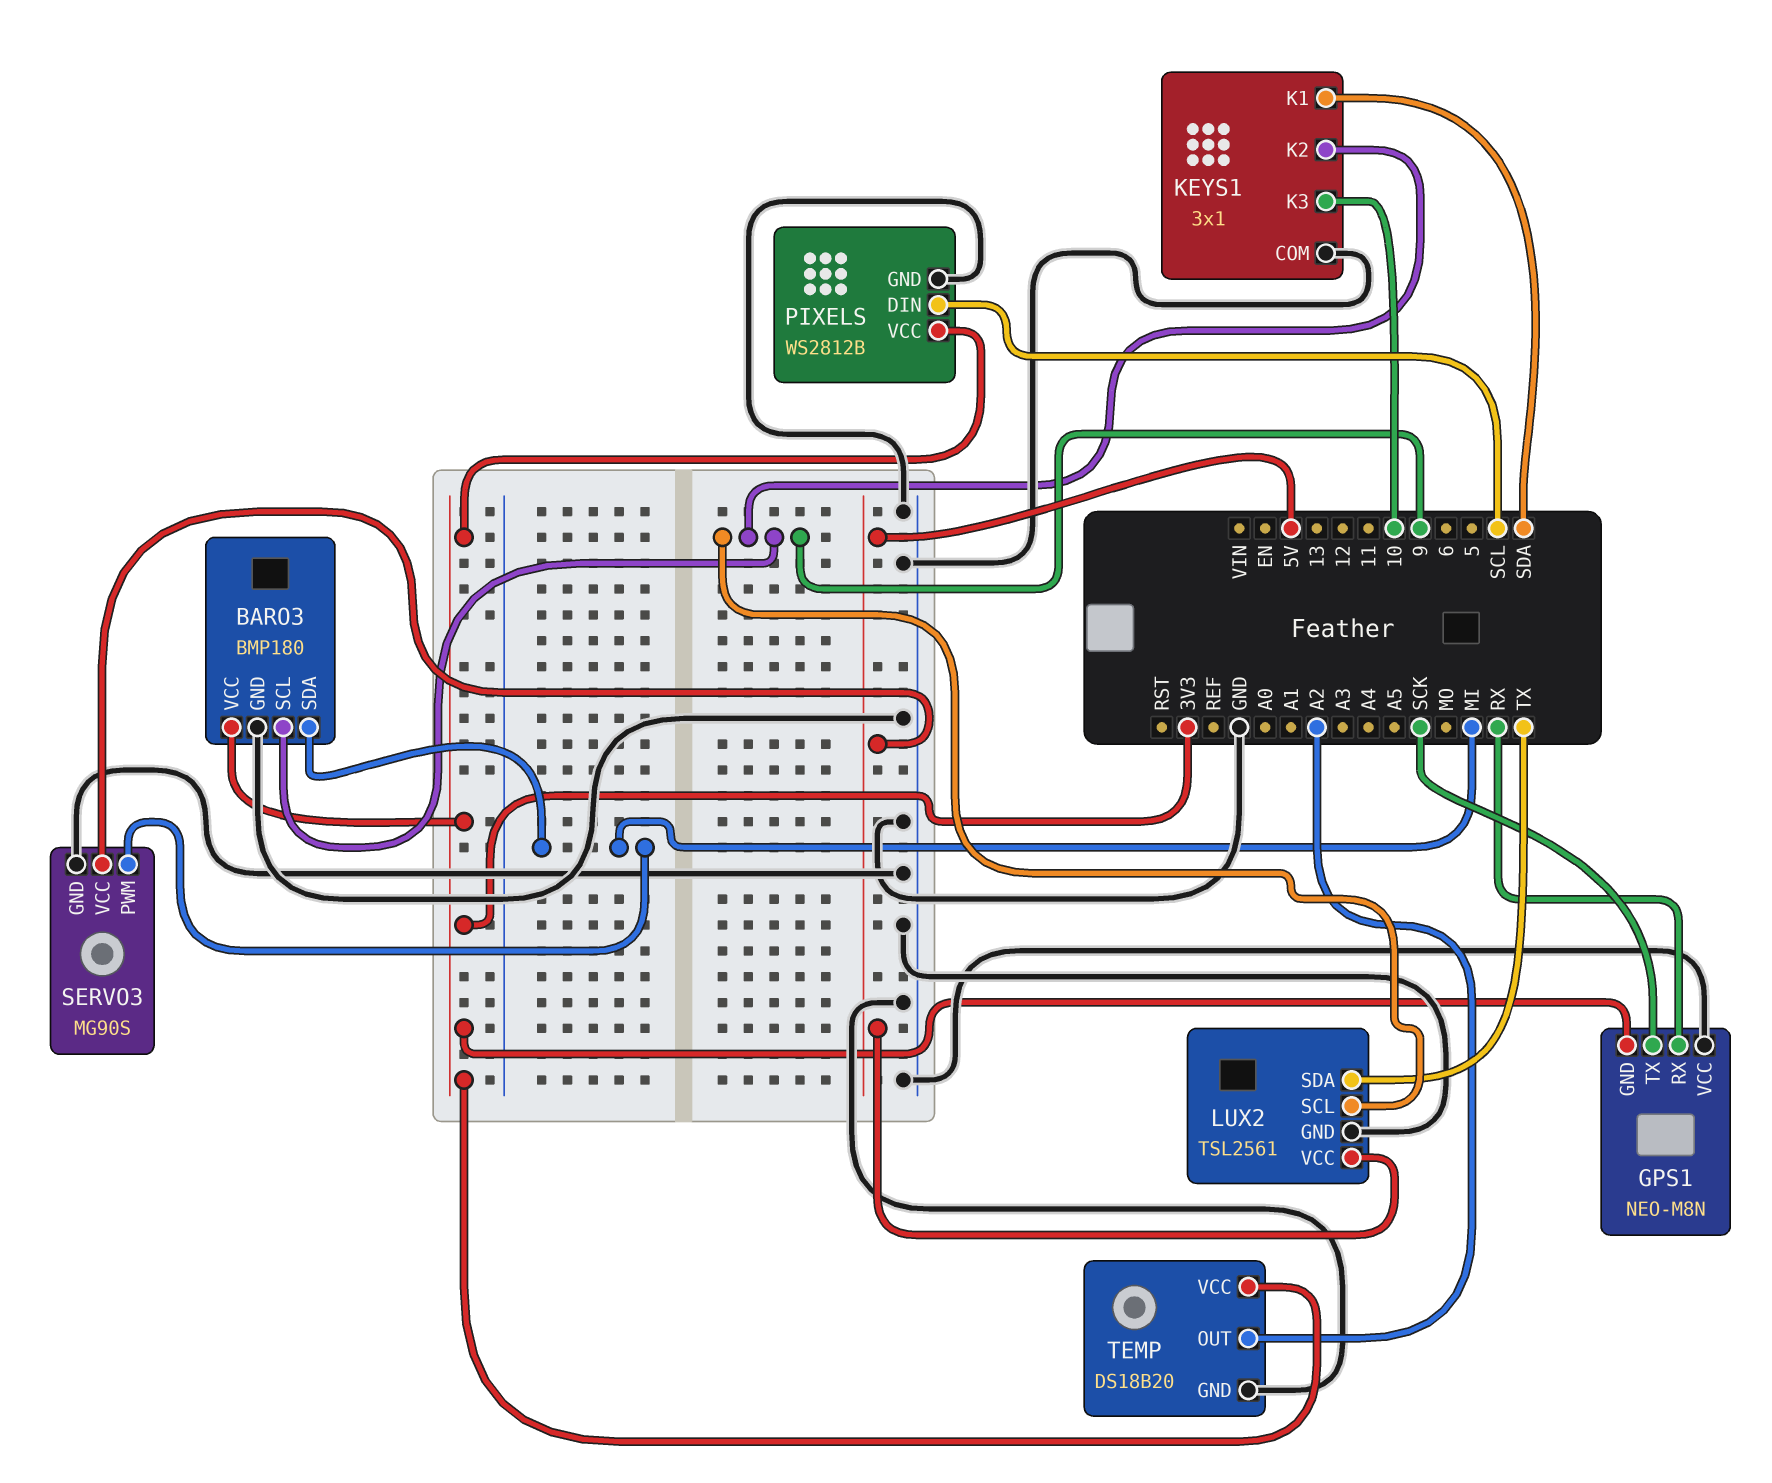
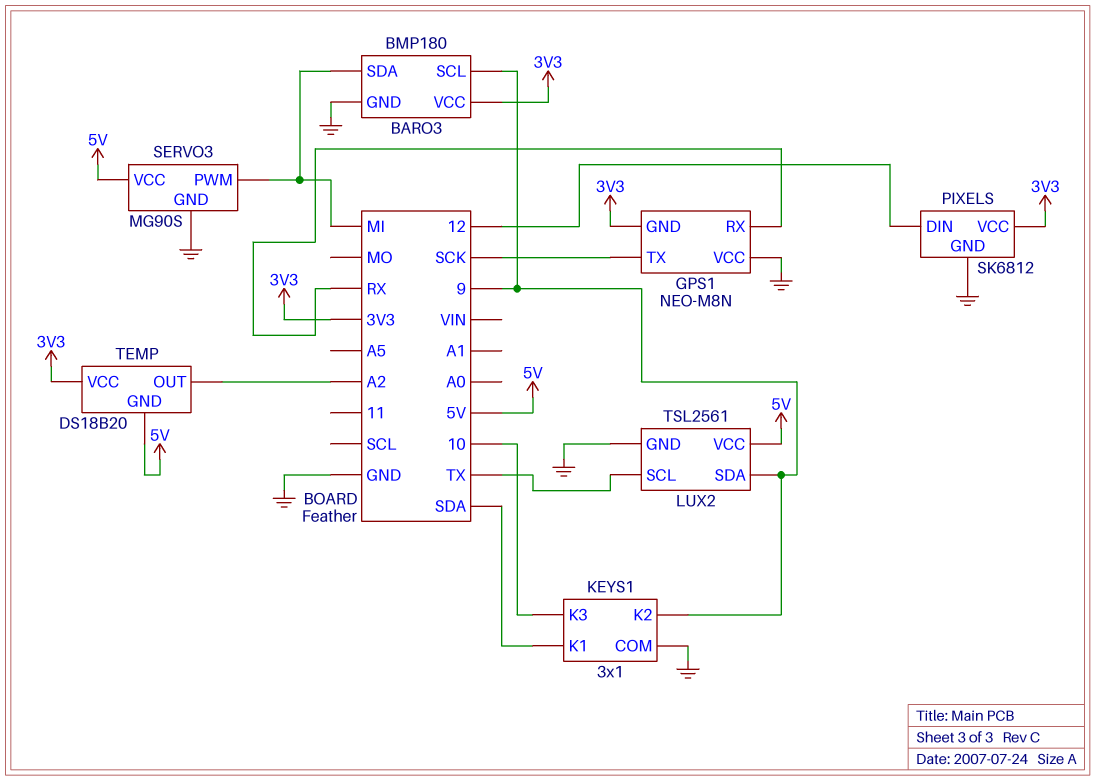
LUX2 pin SCL: 9 -> TX
LUX2 pin SDA: TX -> 9
PIXELS: WS2812B -> SK6812
PIXELS pin DIN: SCL -> 12
TEMP pin GND: GND -> 5V

